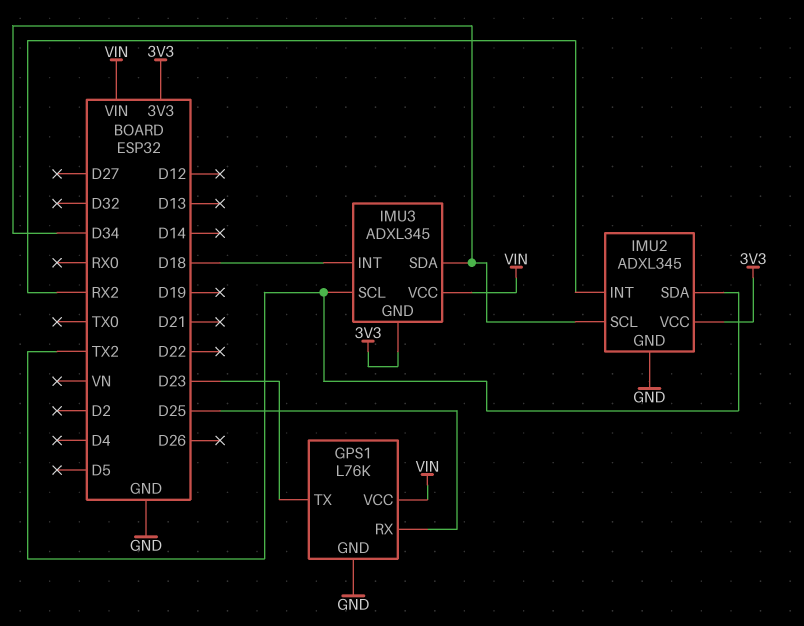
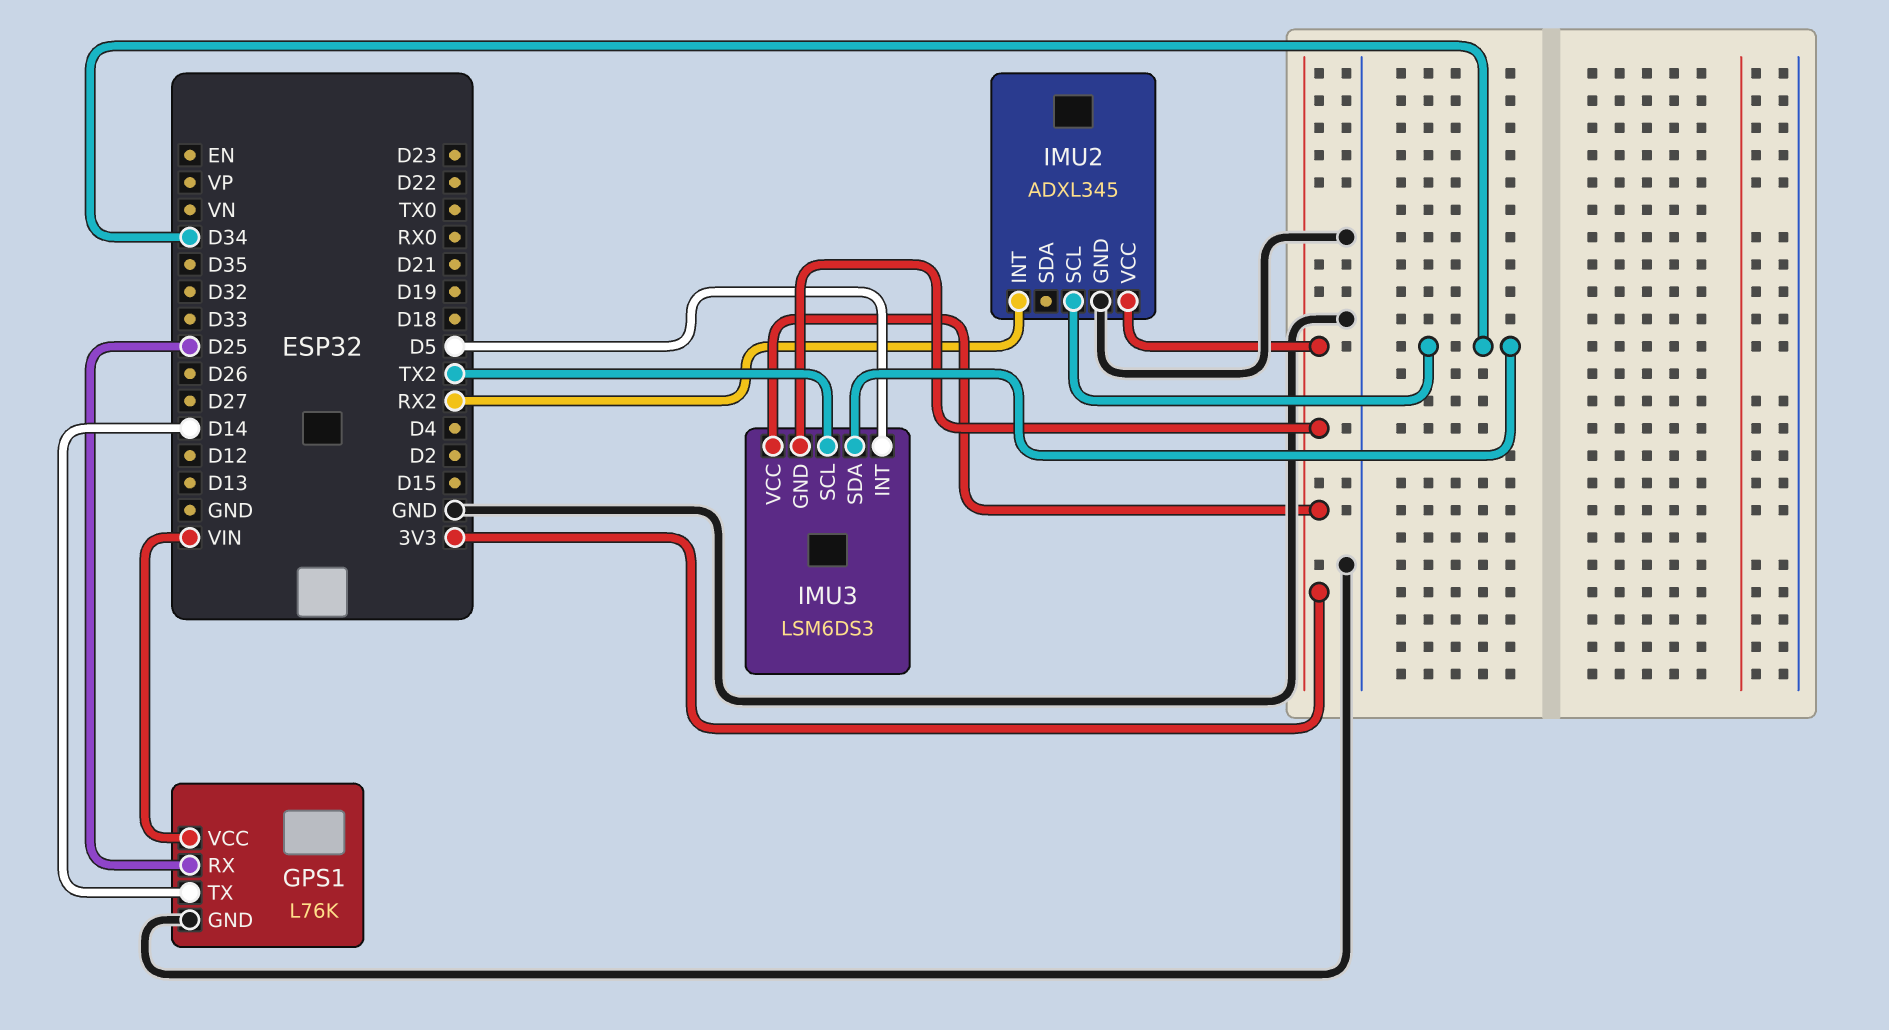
GPS1 pin TX: D23 -> D14
IMU2 pin SDA: TX2 -> none
IMU3: ADXL345 -> LSM6DS3
IMU3 pin INT: D18 -> D5
IMU3 pin VCC: VIN -> 3V3

